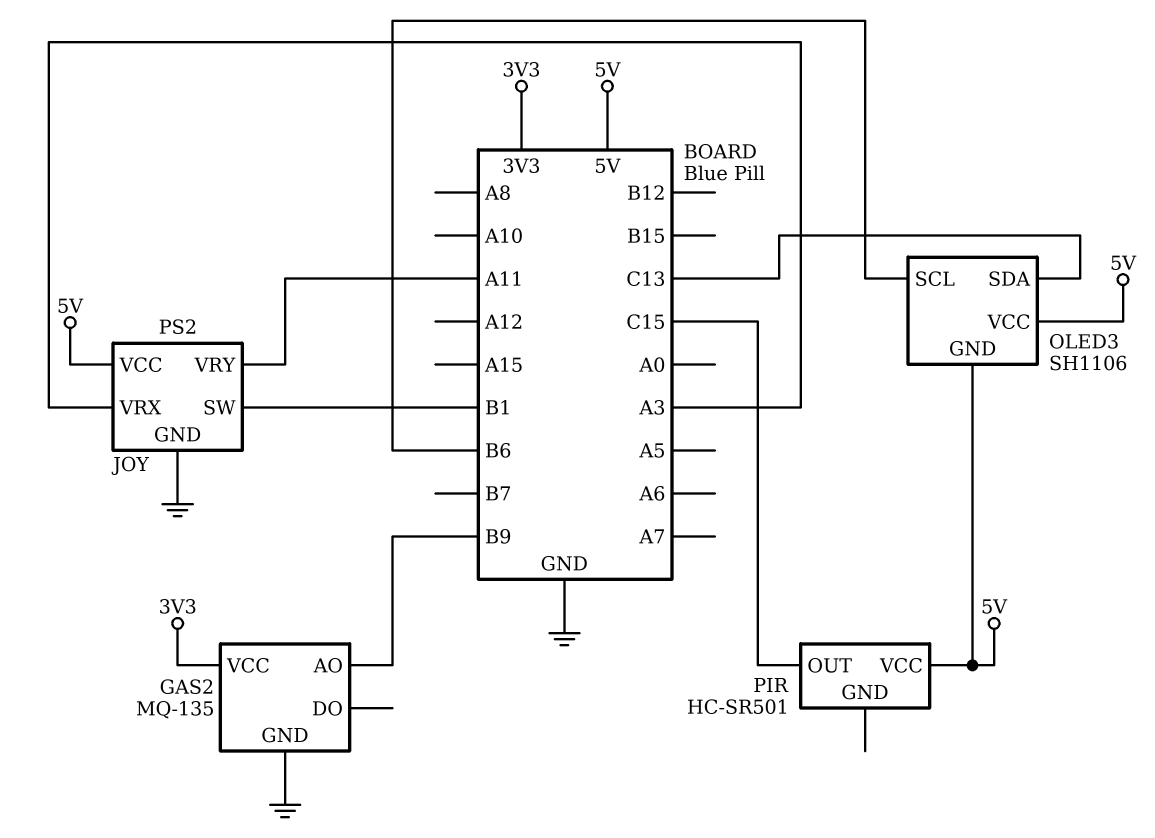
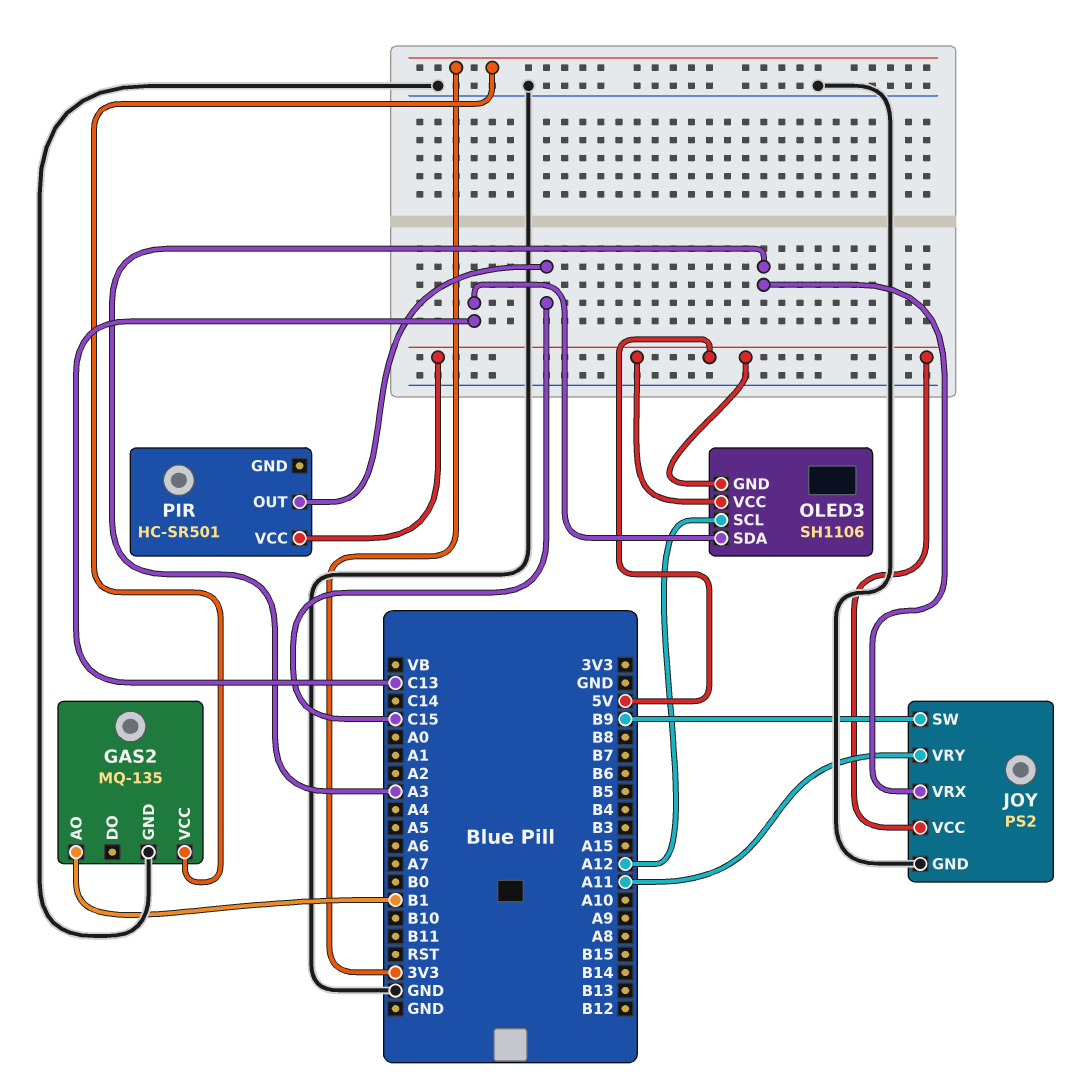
GAS2 pin AO: B9 -> B1
JOY pin SW: B1 -> B9
OLED3 pin SCL: B6 -> A12

